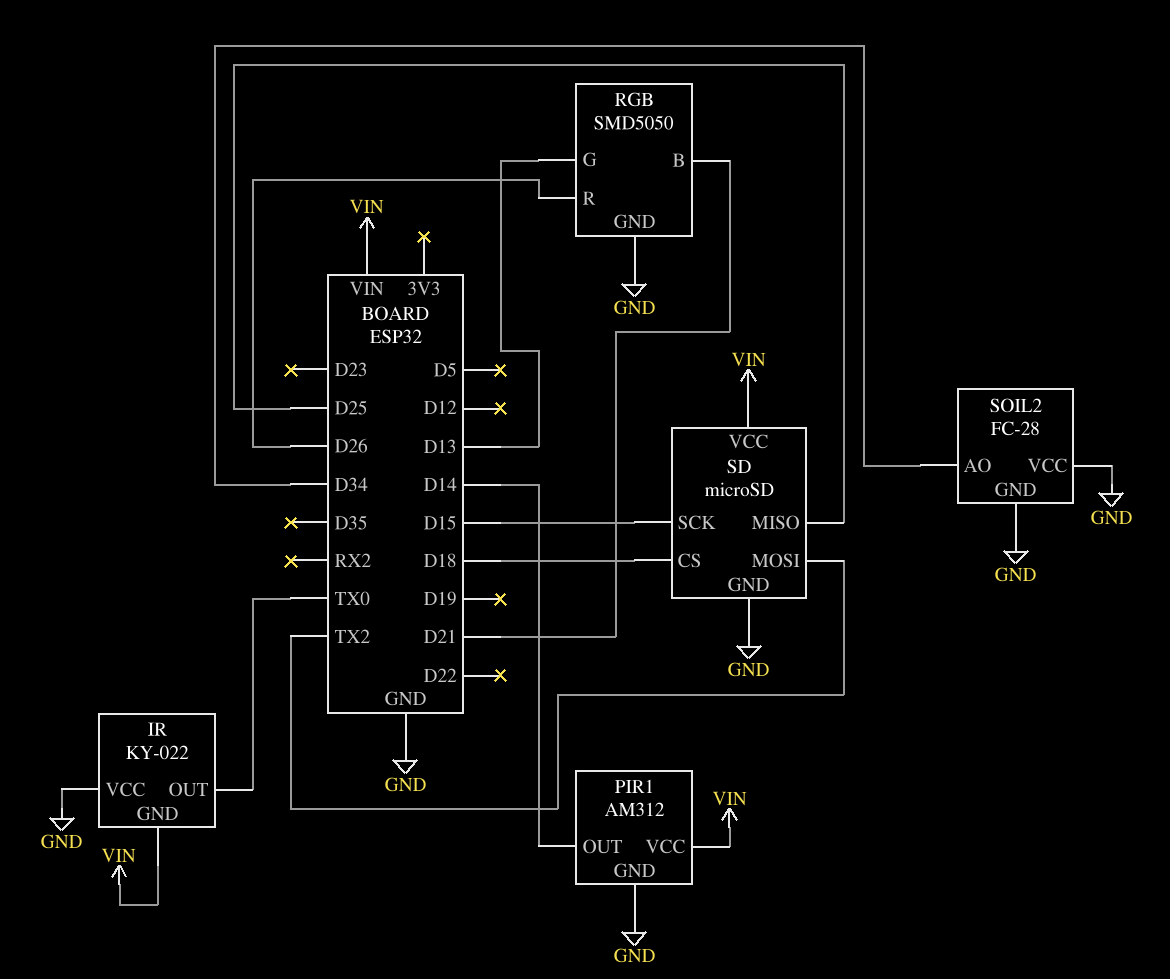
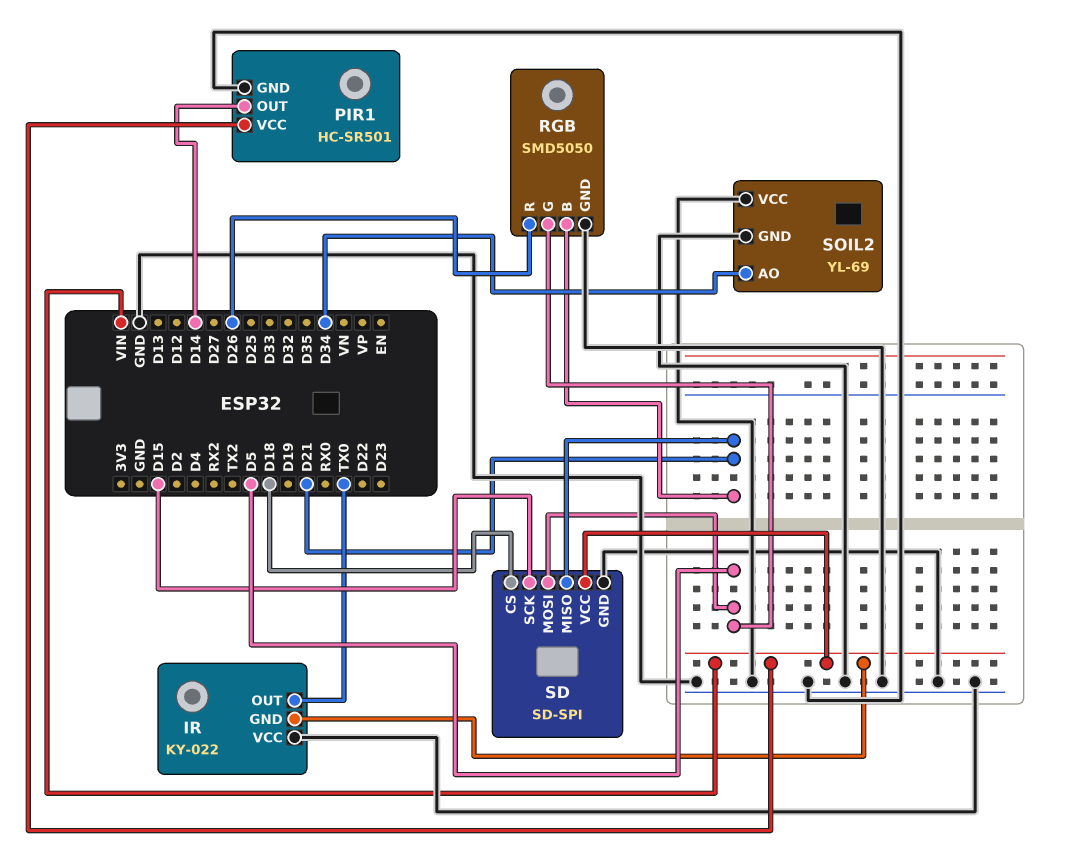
PIR1: AM312 -> HC-SR501
RGB pin G: D13 -> D5
SD: microSD -> SD-SPI
SD pin MISO: D25 -> D21
SD pin MOSI: TX2 -> D5
SOIL2: FC-28 -> YL-69

